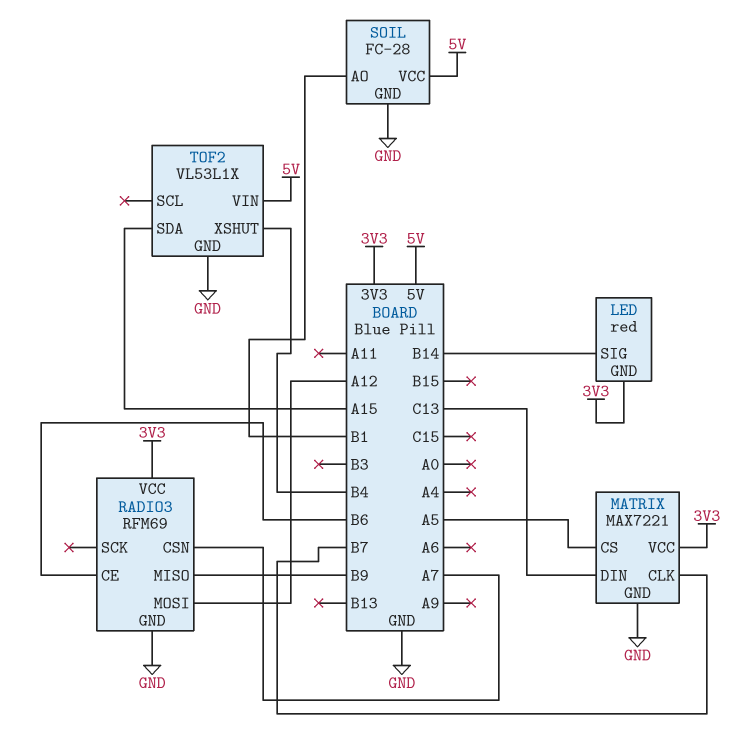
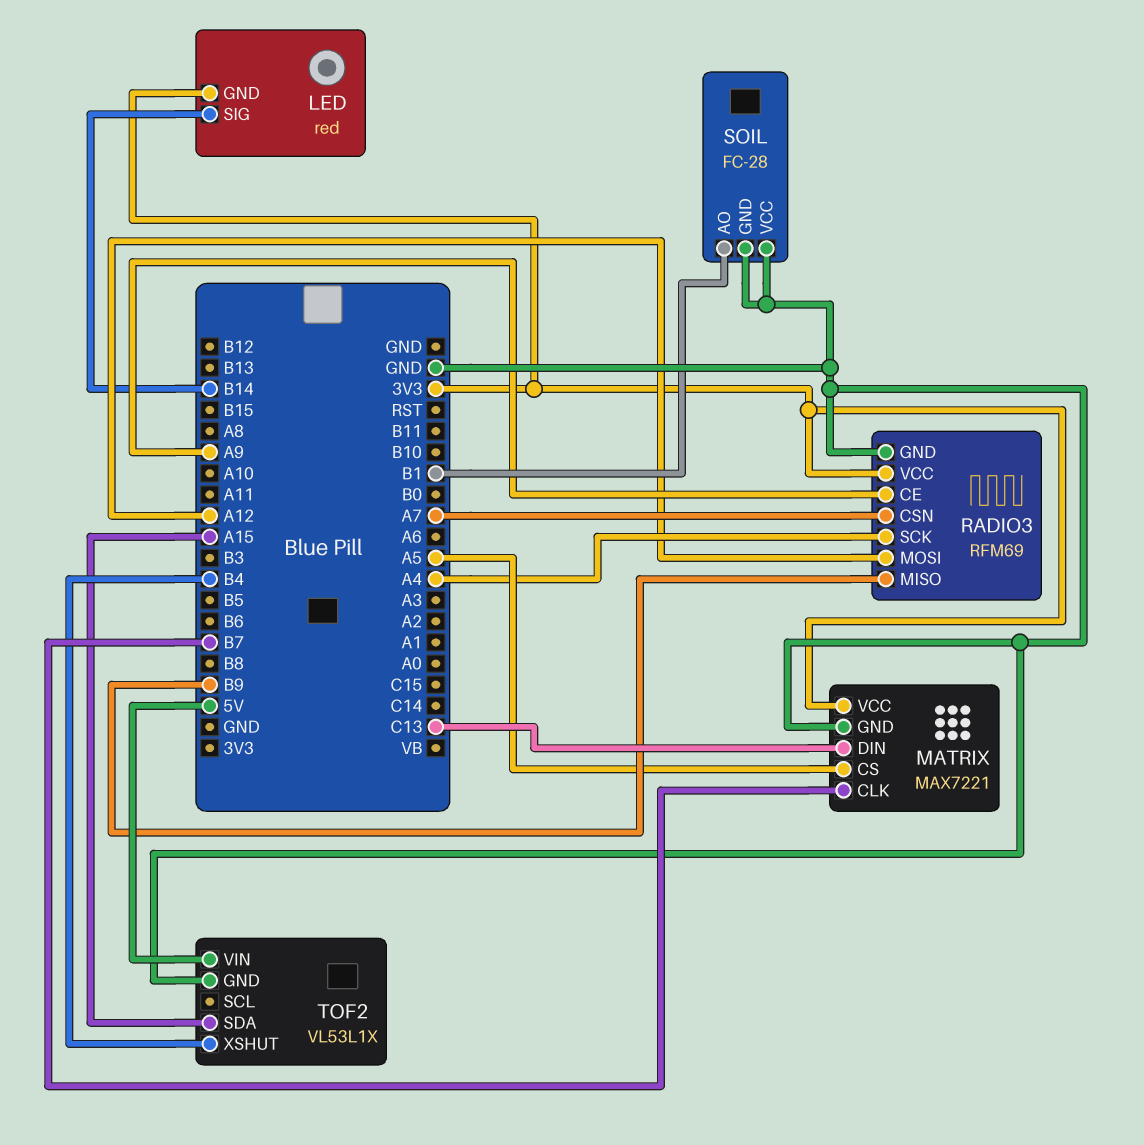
RADIO3 pin CE: B6 -> A9
RADIO3 pin SCK: none -> A4
SOIL pin VCC: 5V -> GND

